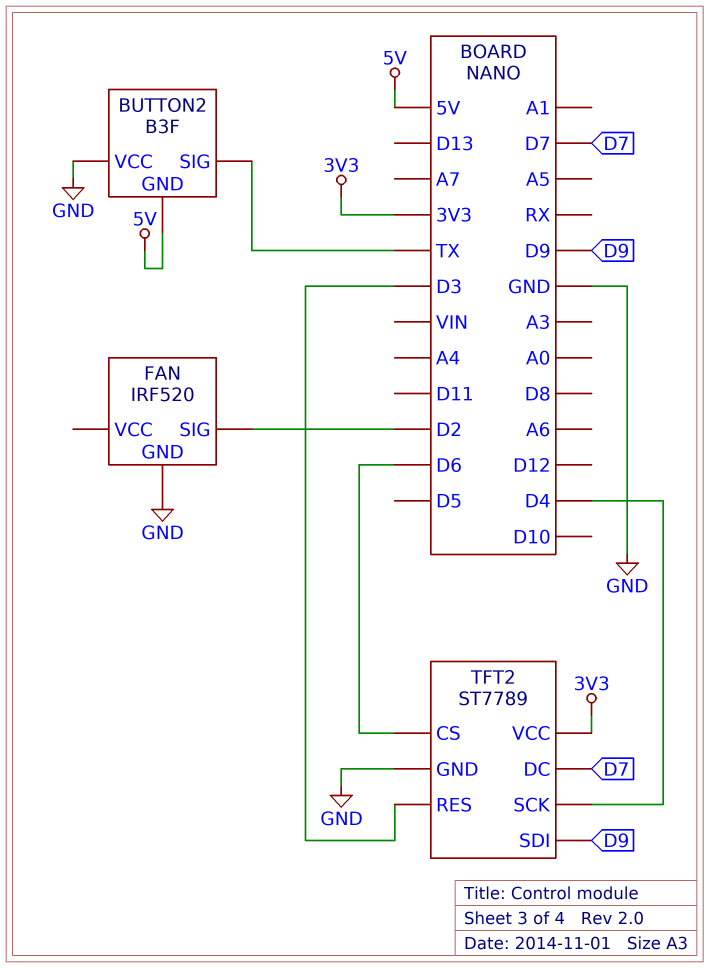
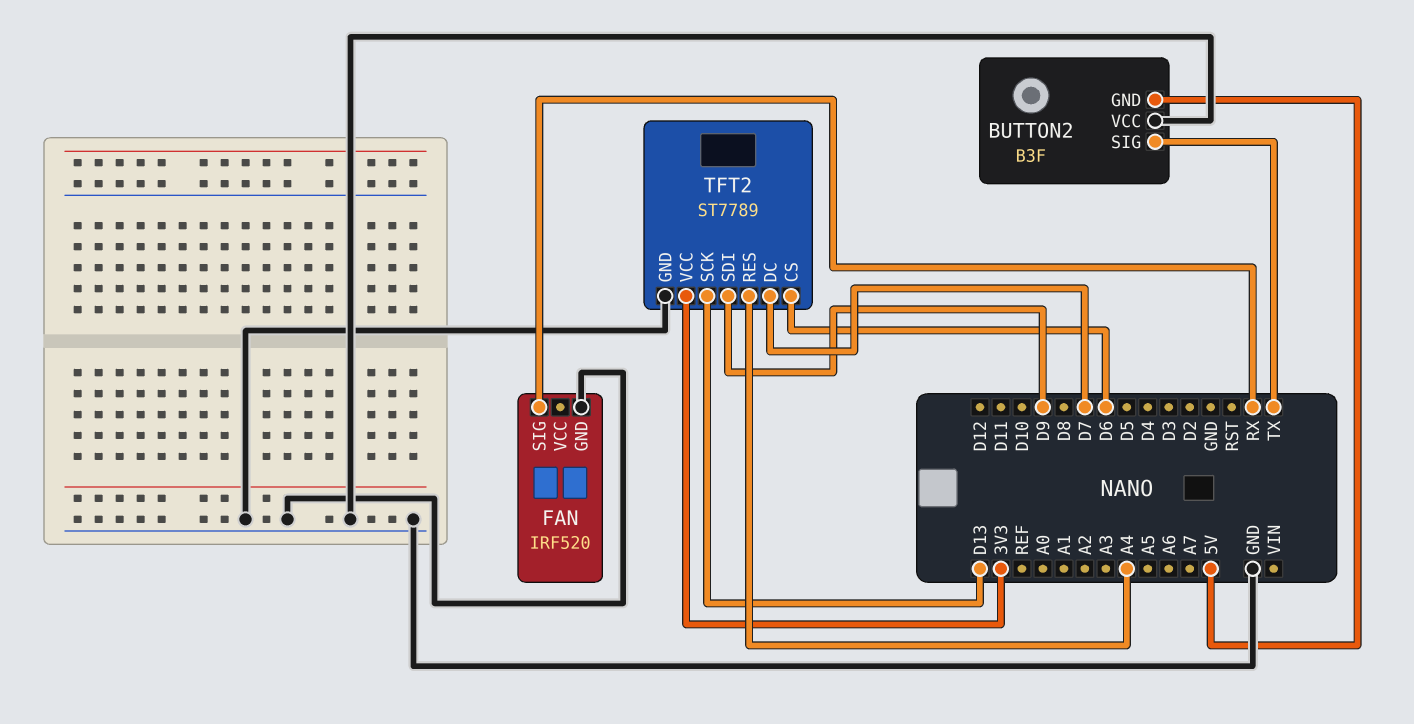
FAN pin SIG: D2 -> RX
TFT2 pin RES: D3 -> A4
TFT2 pin SCK: D4 -> D13

